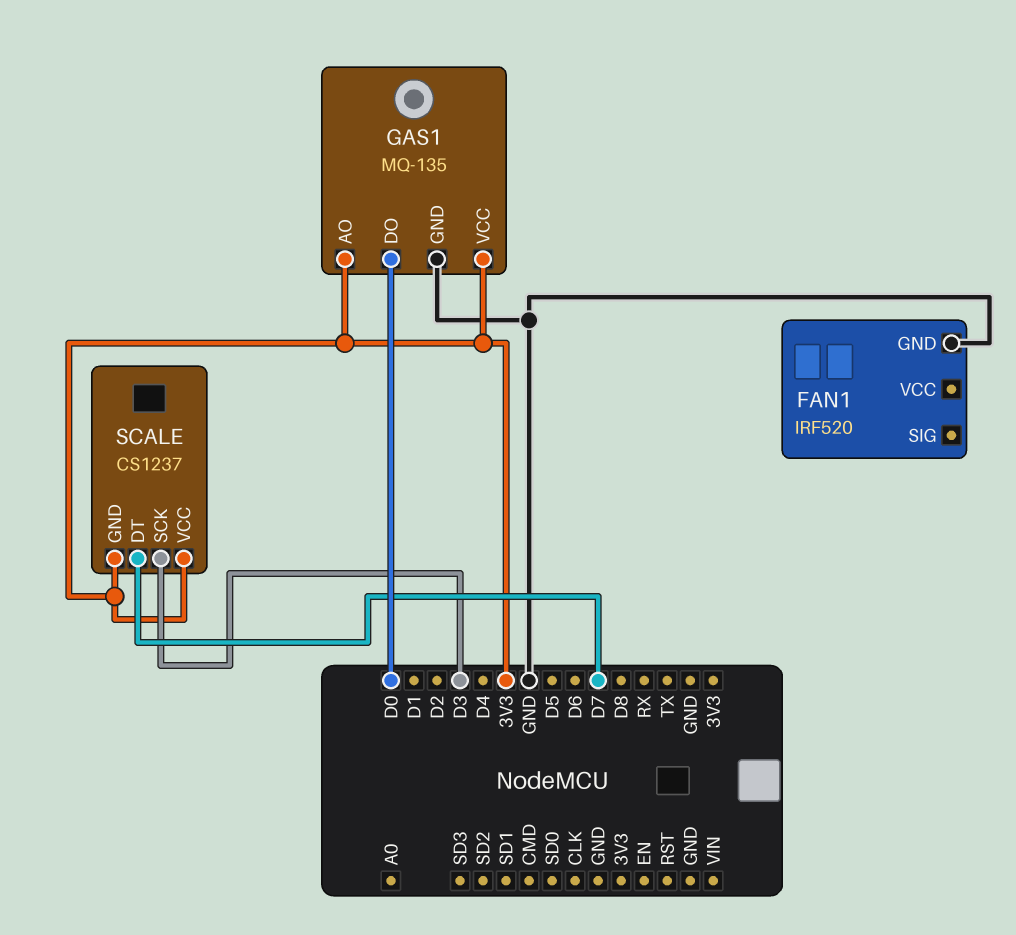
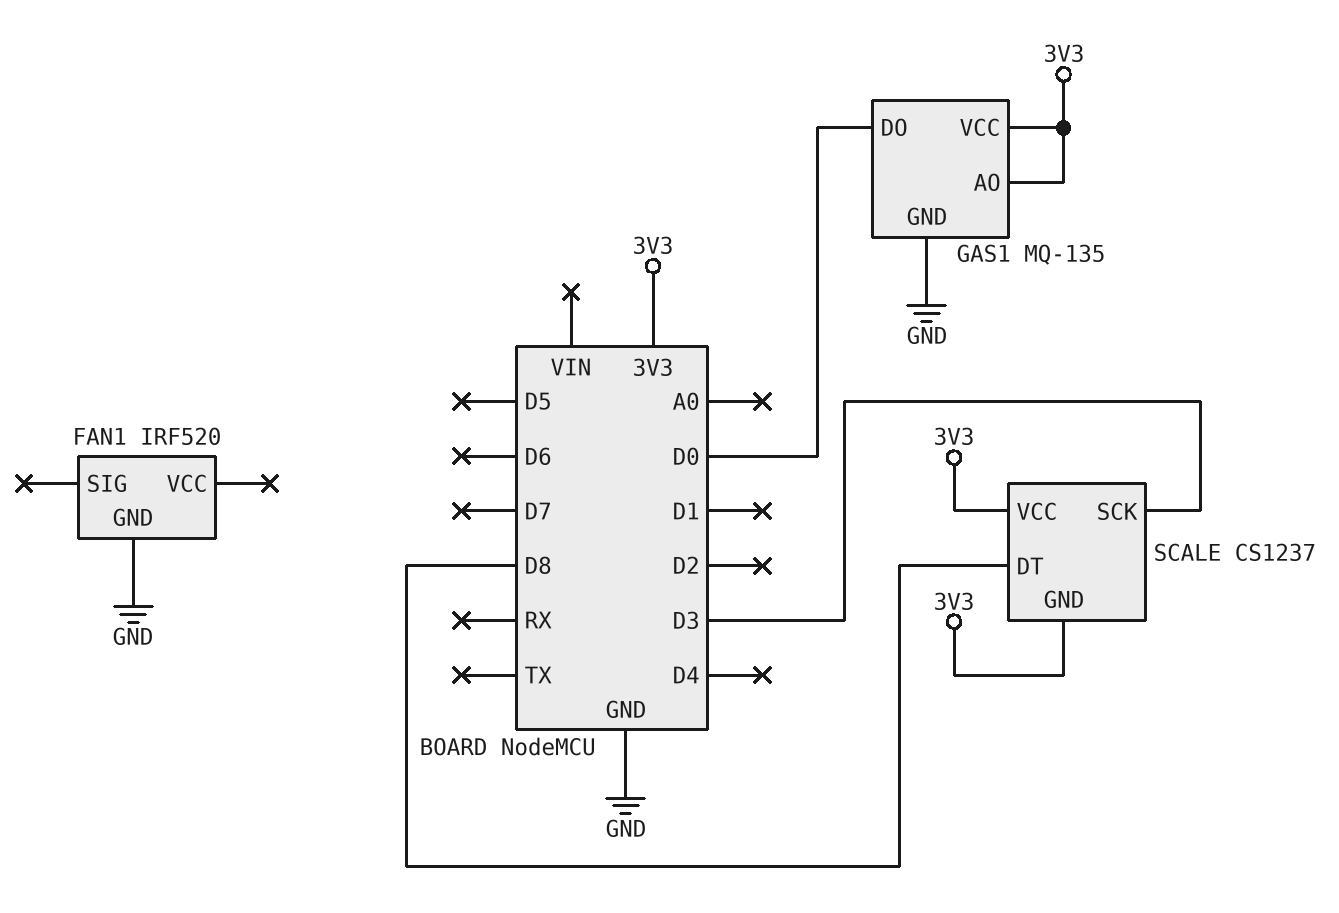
SCALE pin DT: D7 -> D8

